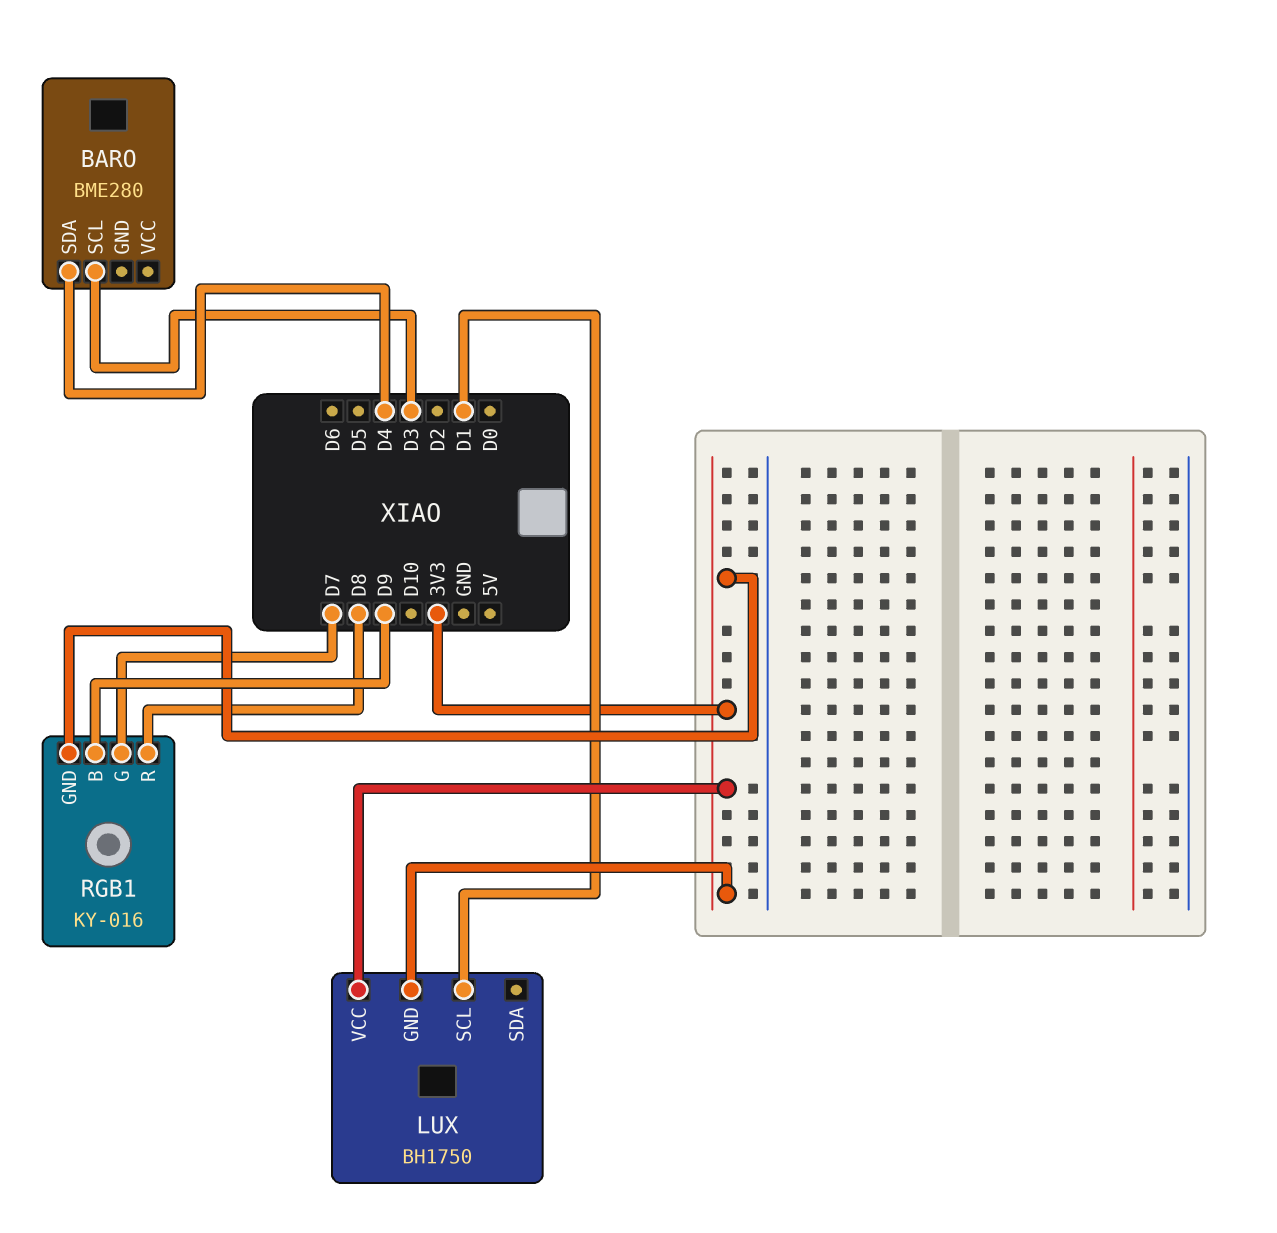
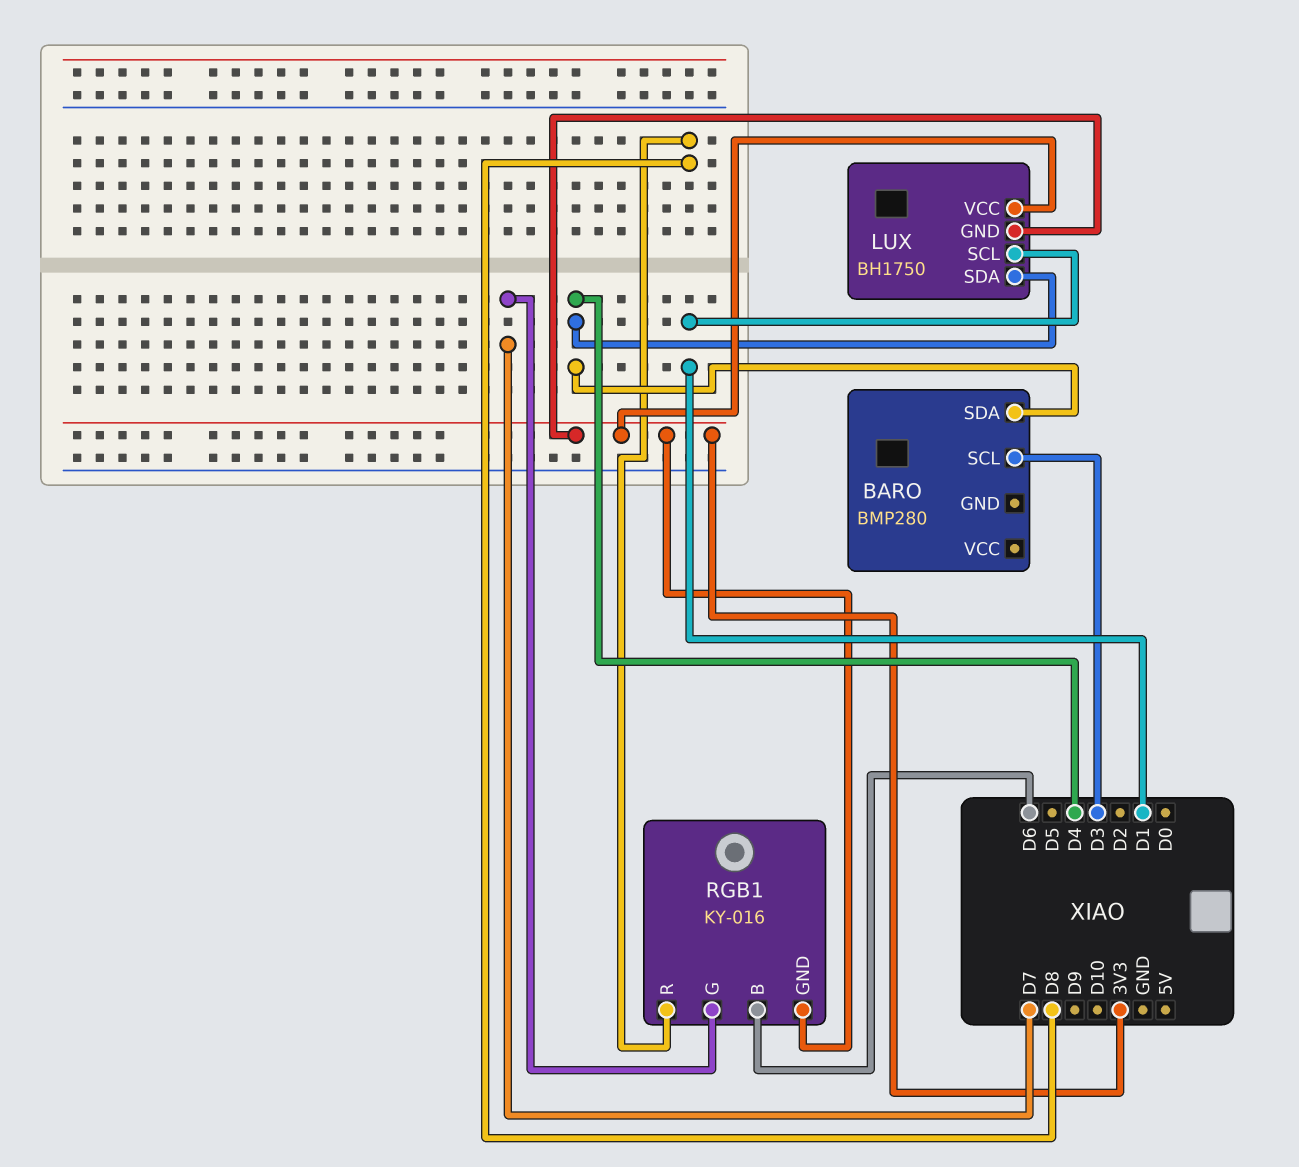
BARO: BME280 -> BMP280
LUX pin SDA: none -> D4
RGB1 pin B: D9 -> D6

